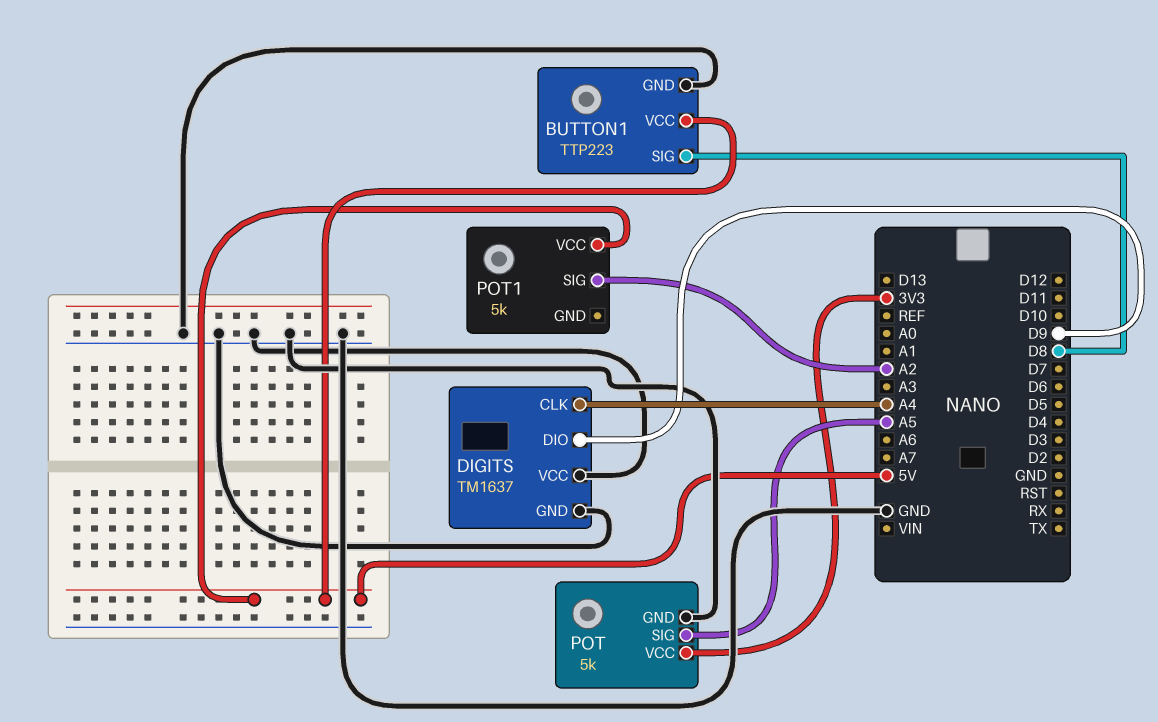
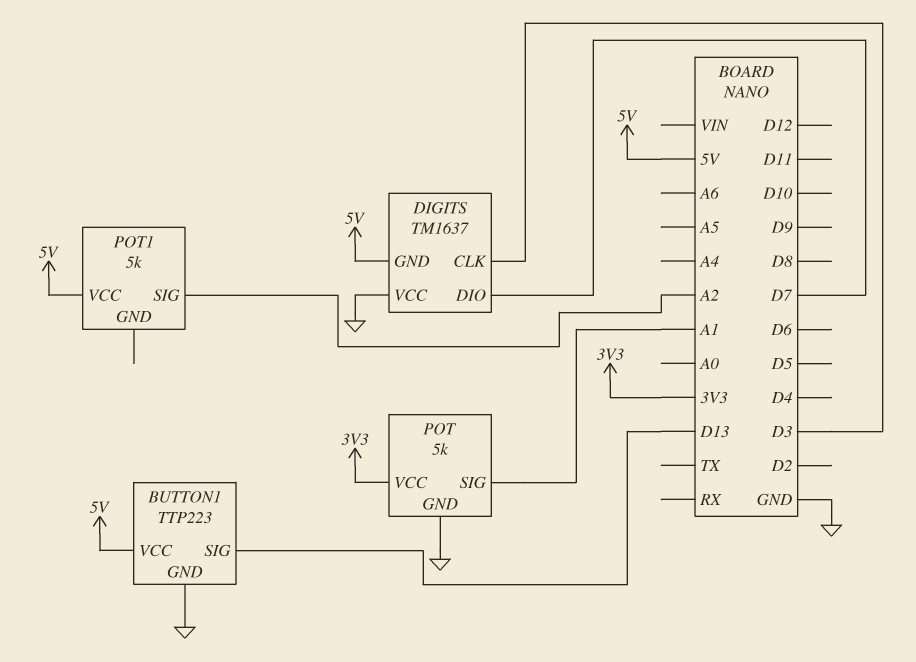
BUTTON1 pin SIG: D8 -> D13
DIGITS pin CLK: A4 -> D3
DIGITS pin DIO: D9 -> D7
DIGITS pin GND: GND -> 5V
POT pin SIG: A5 -> A1

